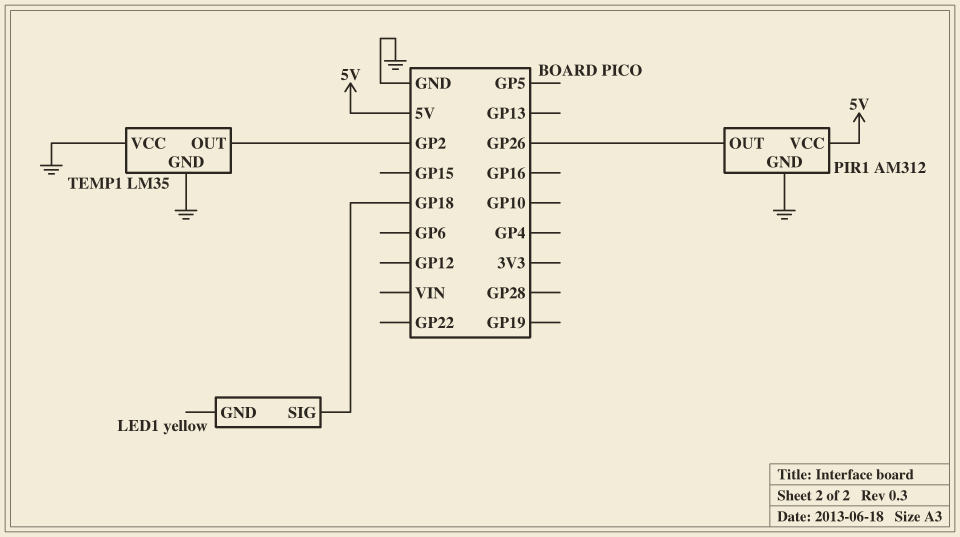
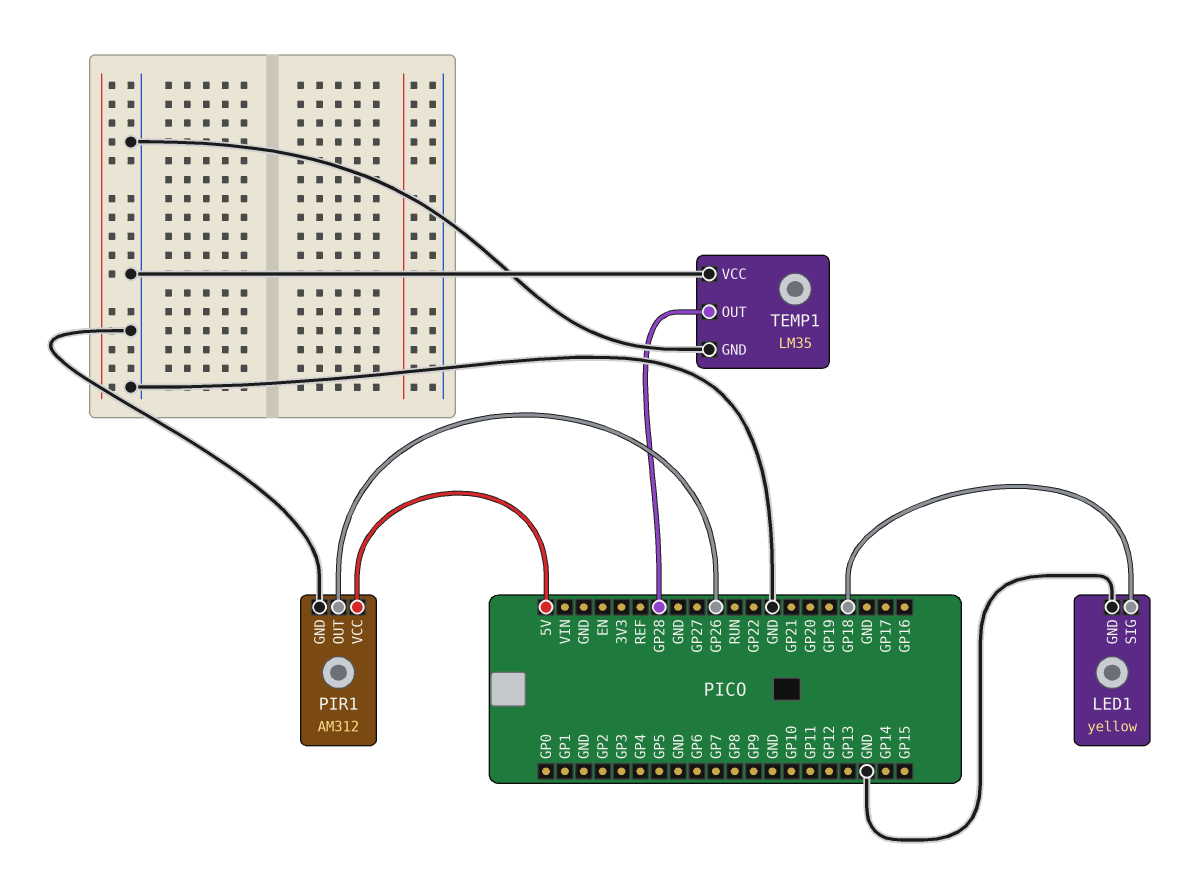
LED1 pin GND: none -> GND
TEMP1 pin OUT: GP2 -> GP28

